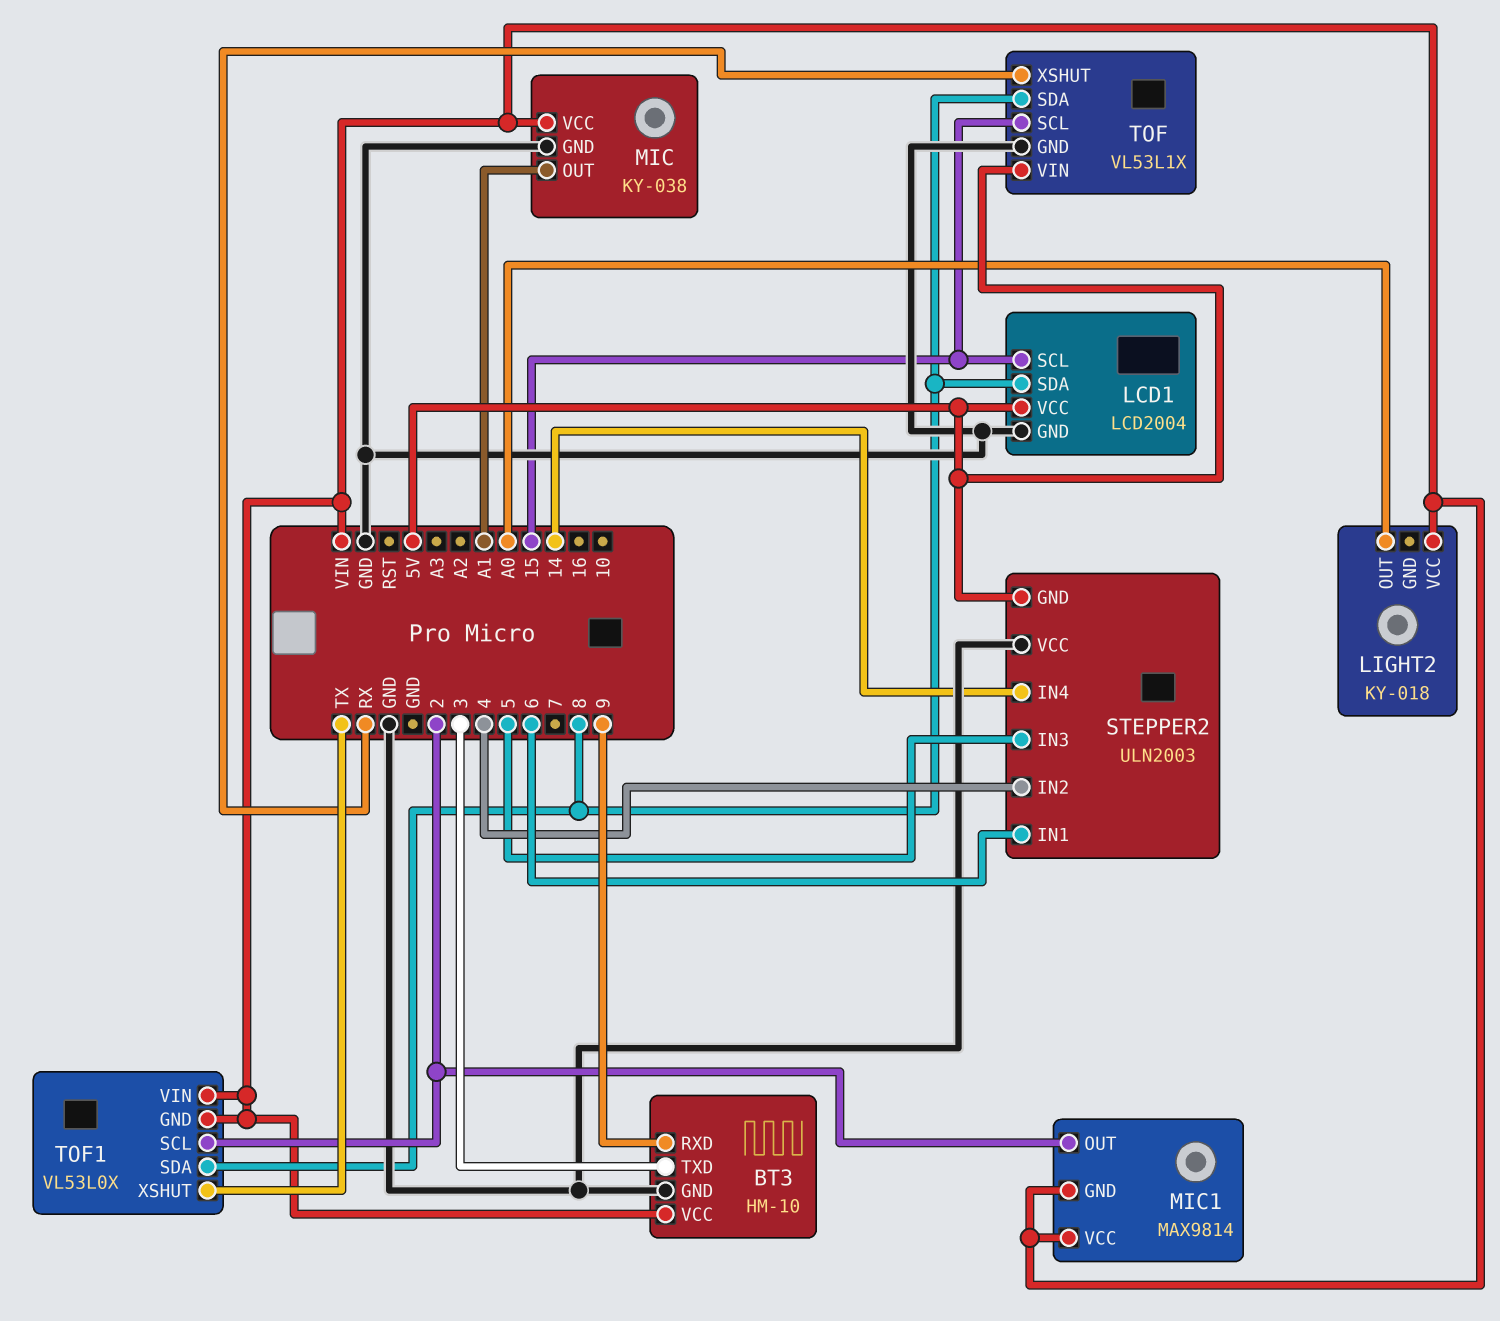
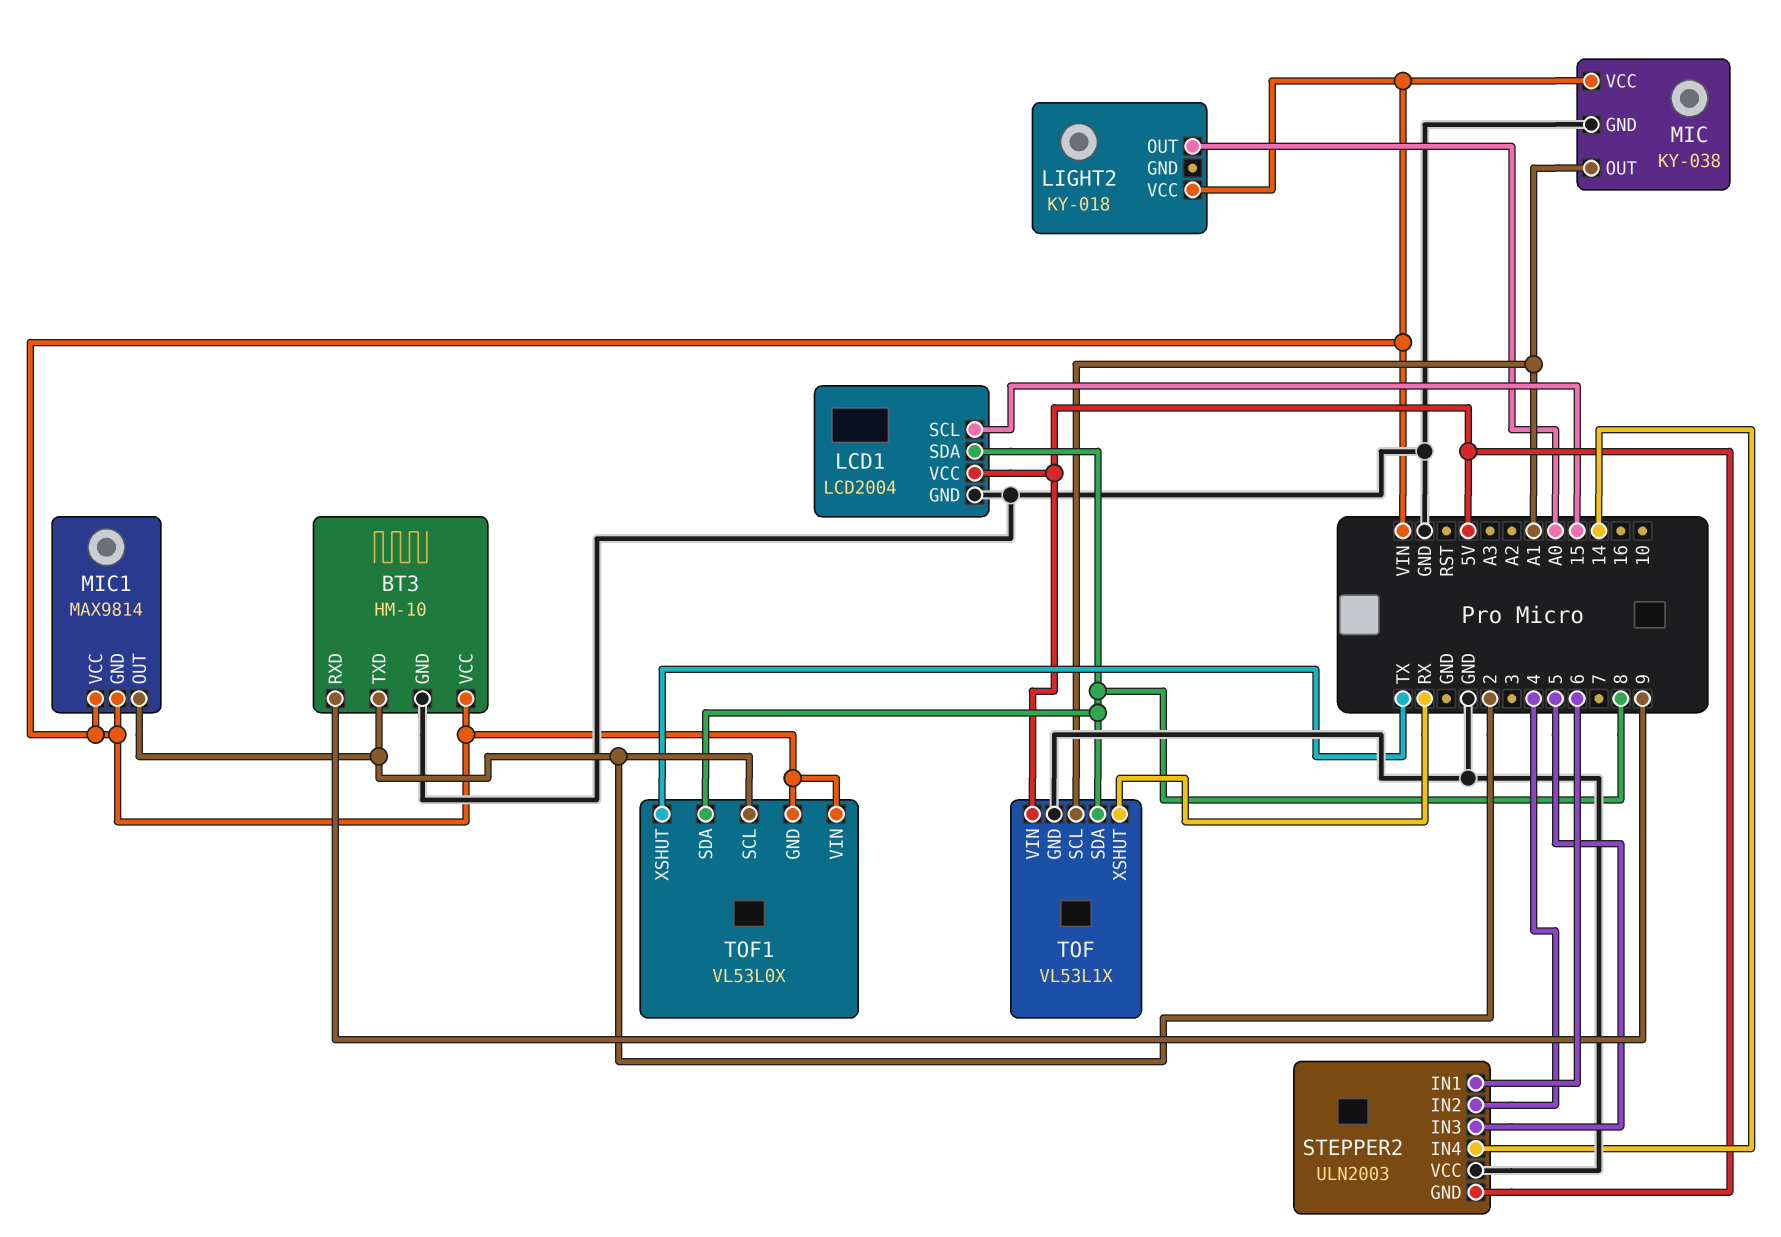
BT3 pin TXD: 3 -> 2
TOF pin SCL: 15 -> A1

